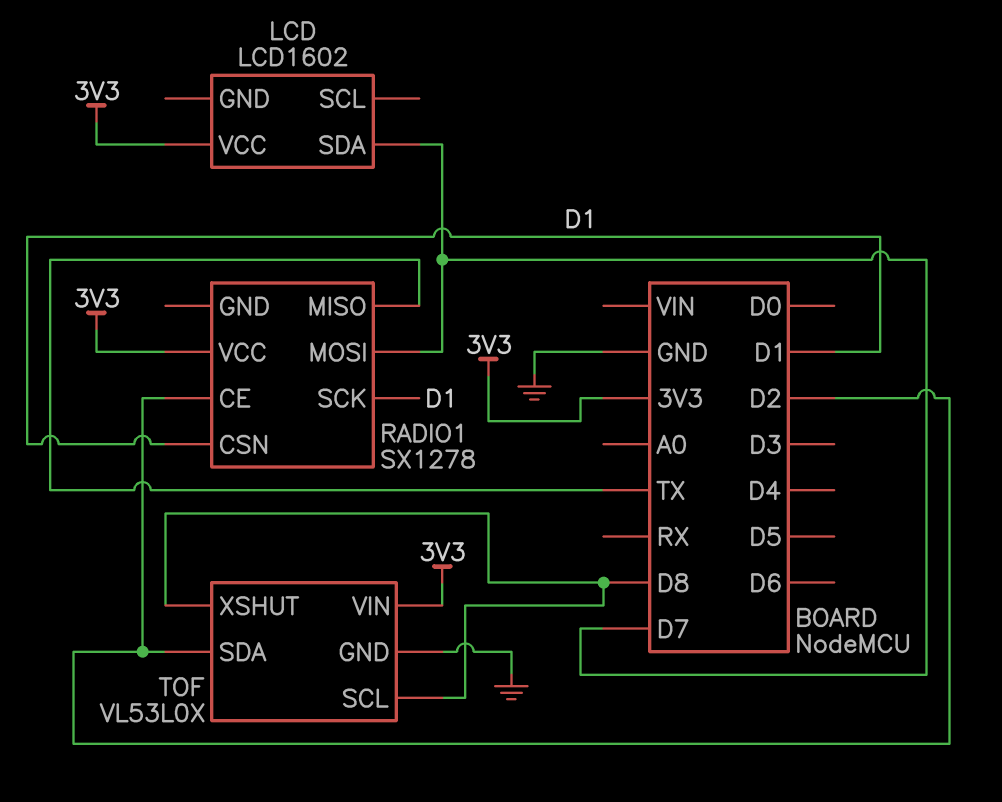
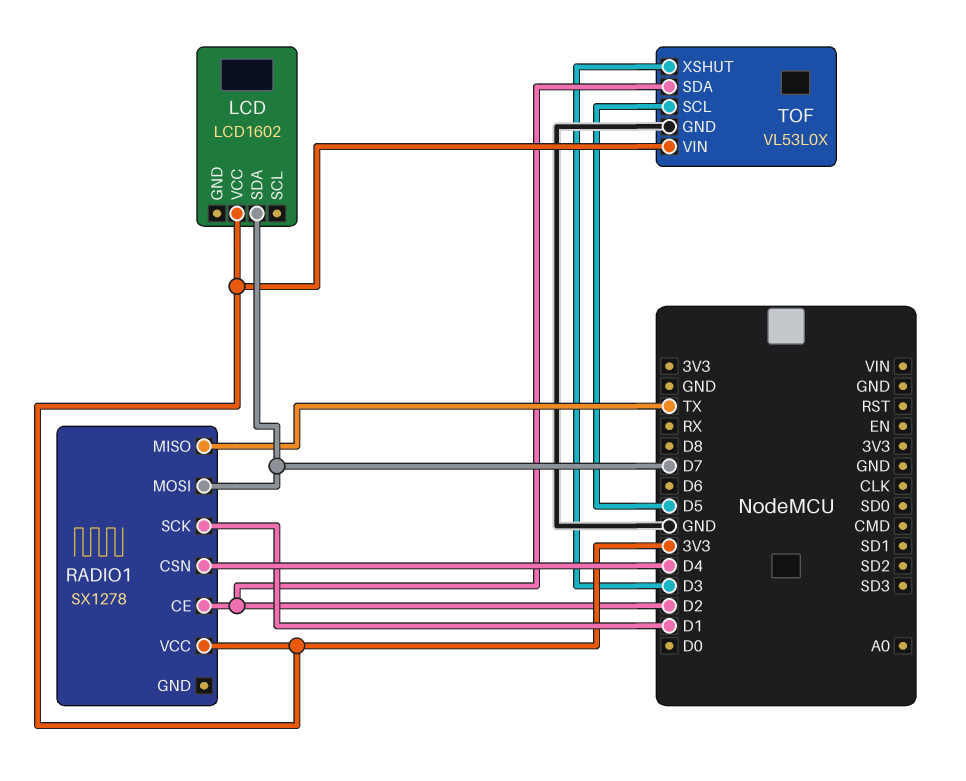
RADIO1 pin CSN: D1 -> D4
TOF pin SCL: D8 -> D5
TOF pin XSHUT: D8 -> D3

